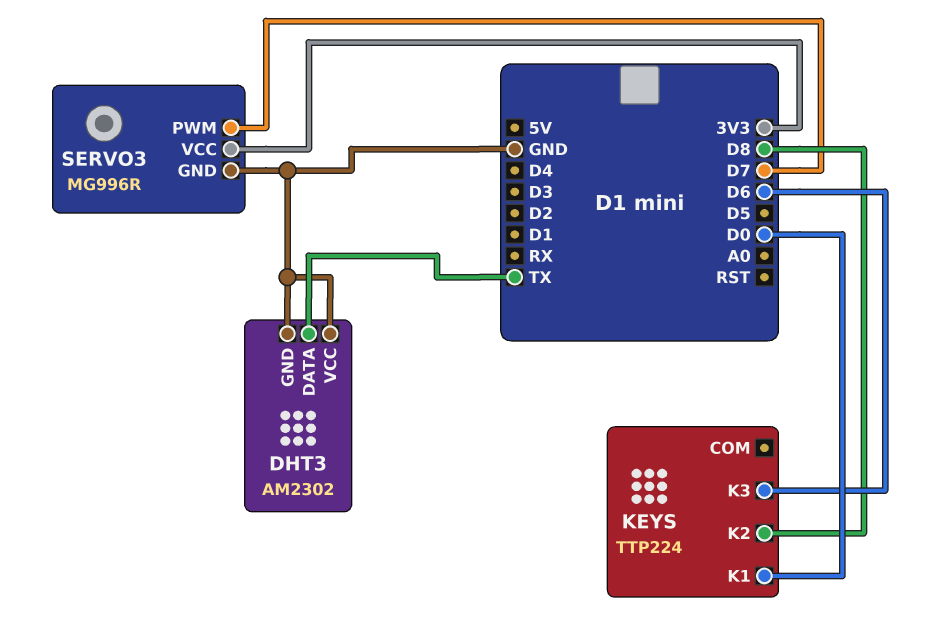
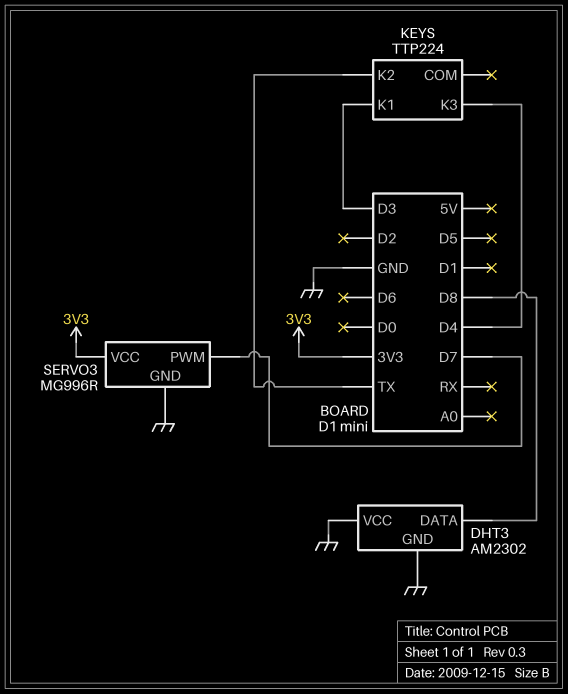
DHT3 pin DATA: TX -> D8
KEYS pin K1: D0 -> D3
KEYS pin K2: D8 -> TX
KEYS pin K3: D6 -> D4

